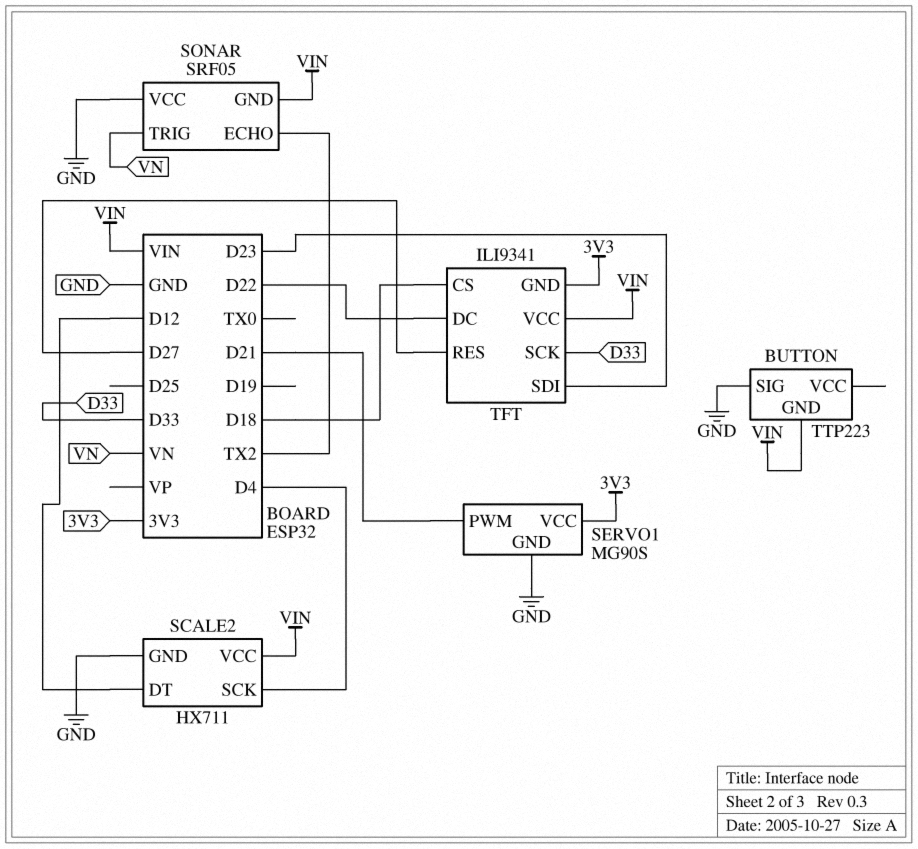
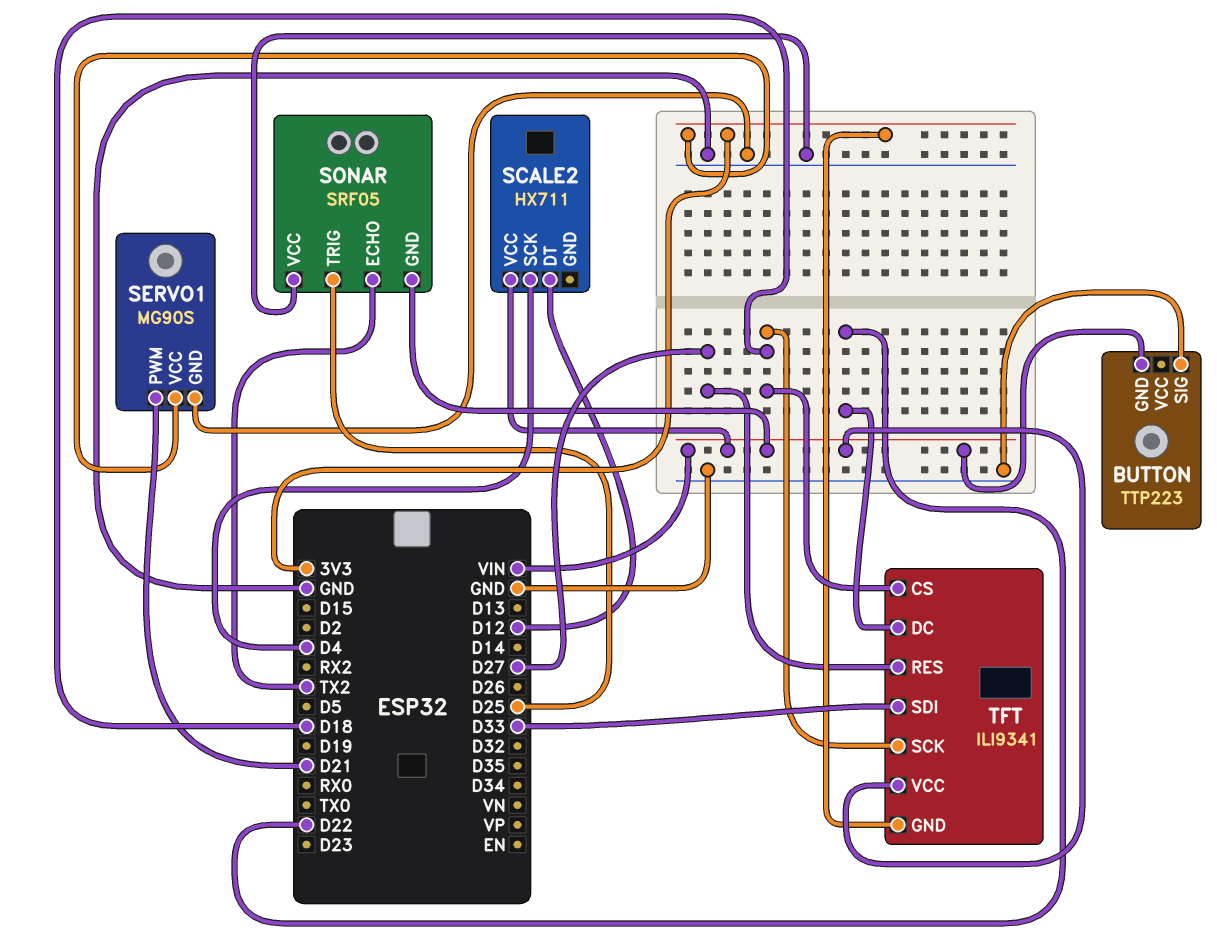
SCALE2 pin GND: GND -> none
SONAR pin TRIG: VN -> D25
TFT pin SCK: D33 -> D18
TFT pin SDI: D23 -> D33

